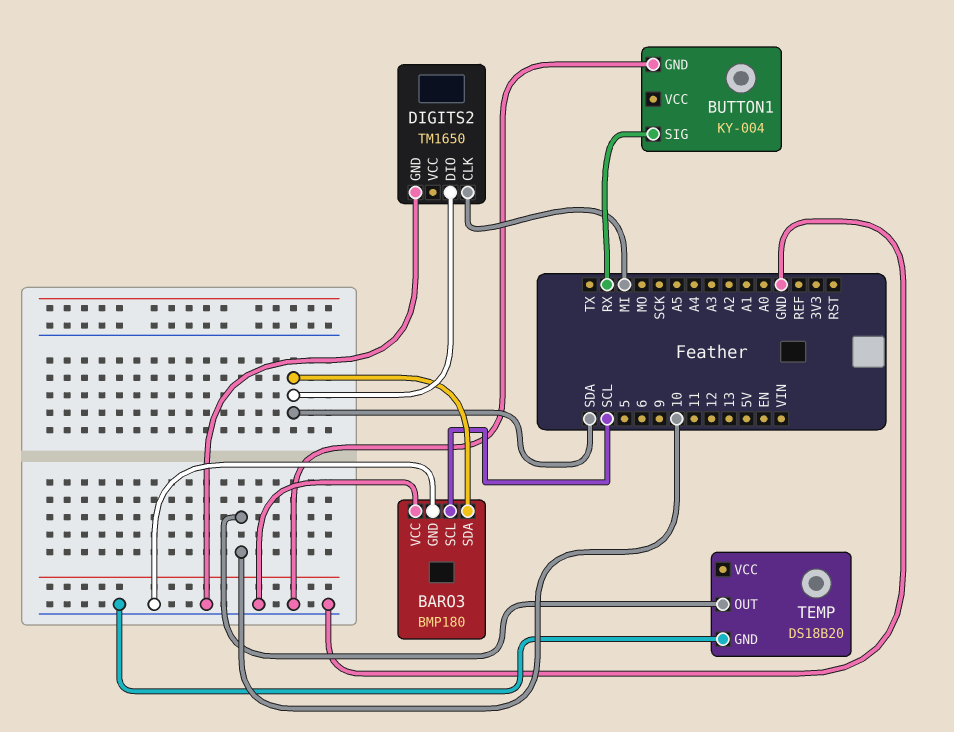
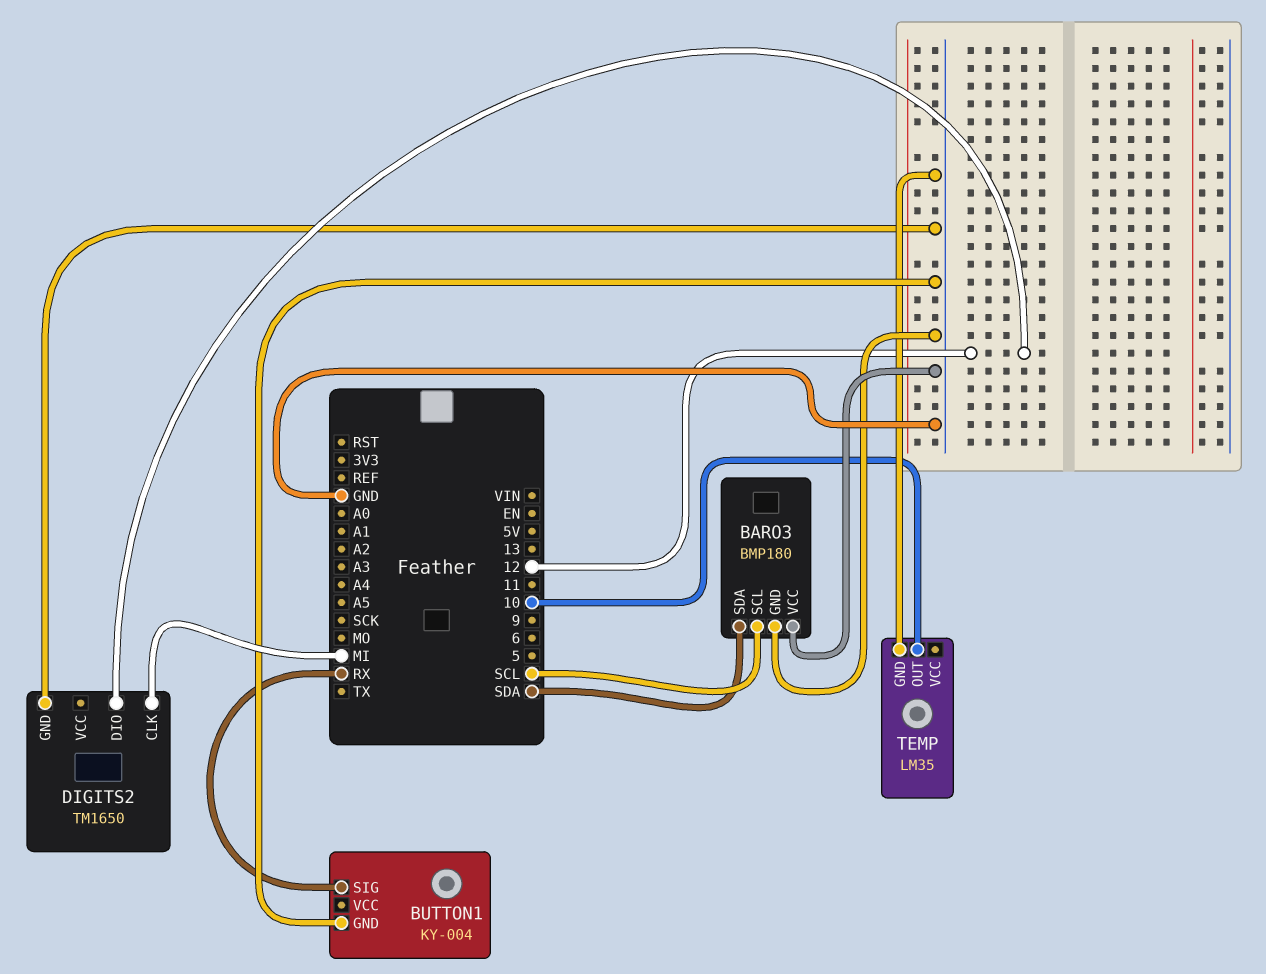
DIGITS2 pin DIO: SDA -> 12
TEMP: DS18B20 -> LM35

